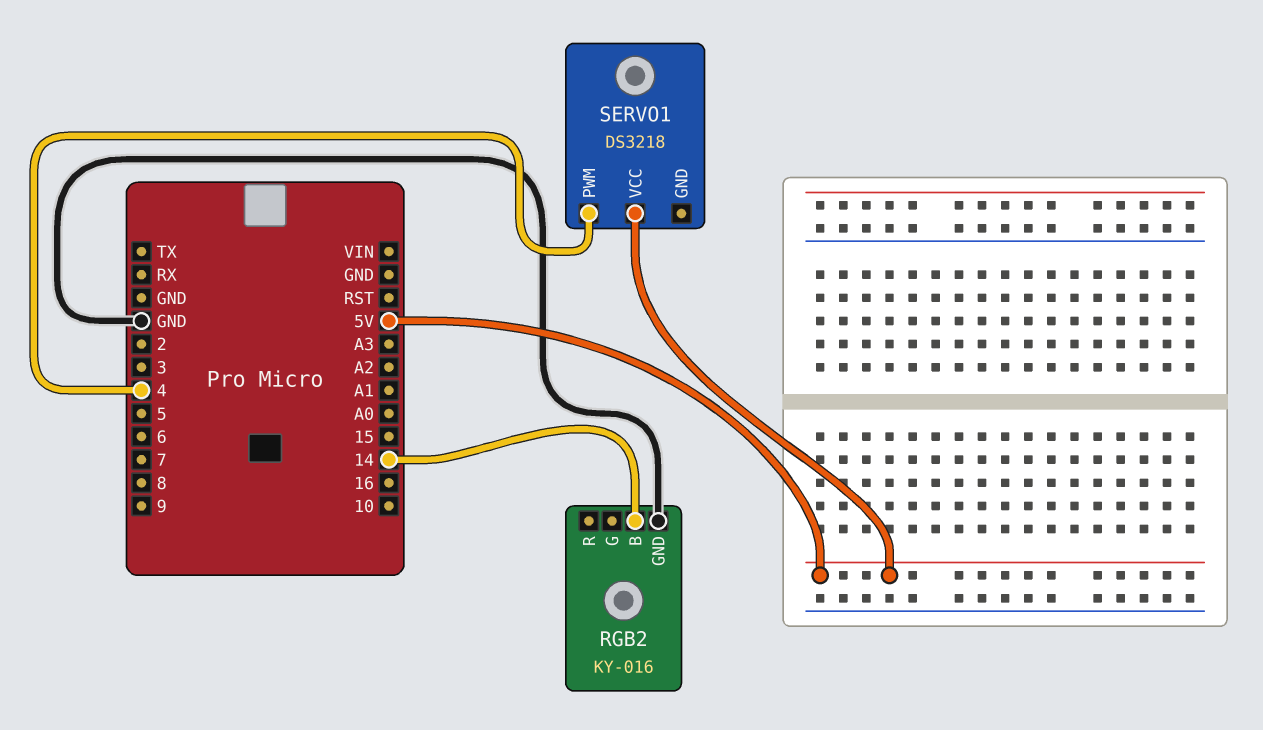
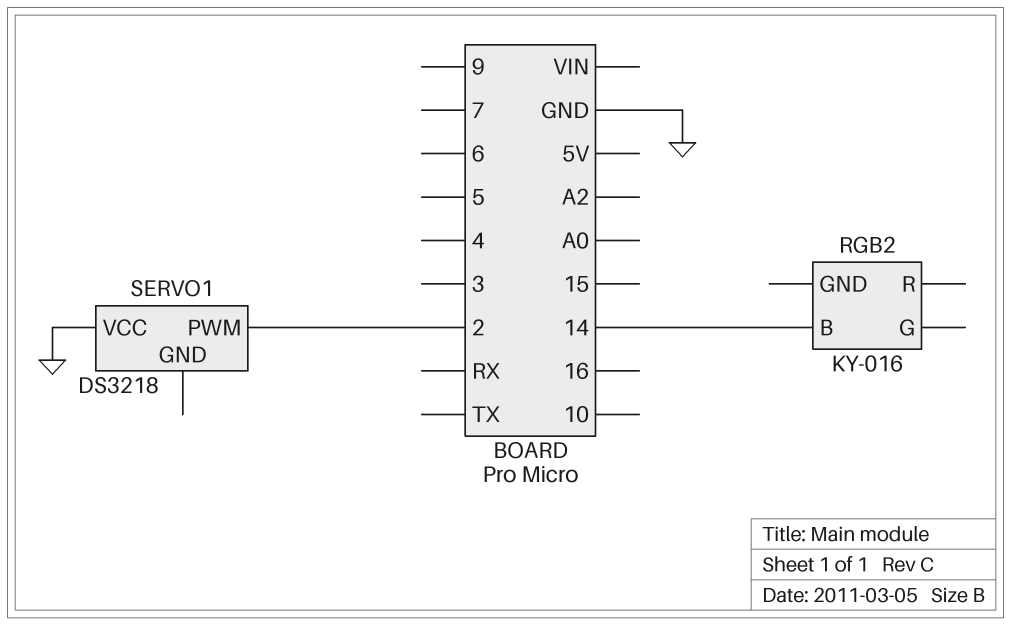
RGB2 pin GND: GND -> none
SERVO1 pin PWM: 4 -> 2
SERVO1 pin VCC: 5V -> GND

